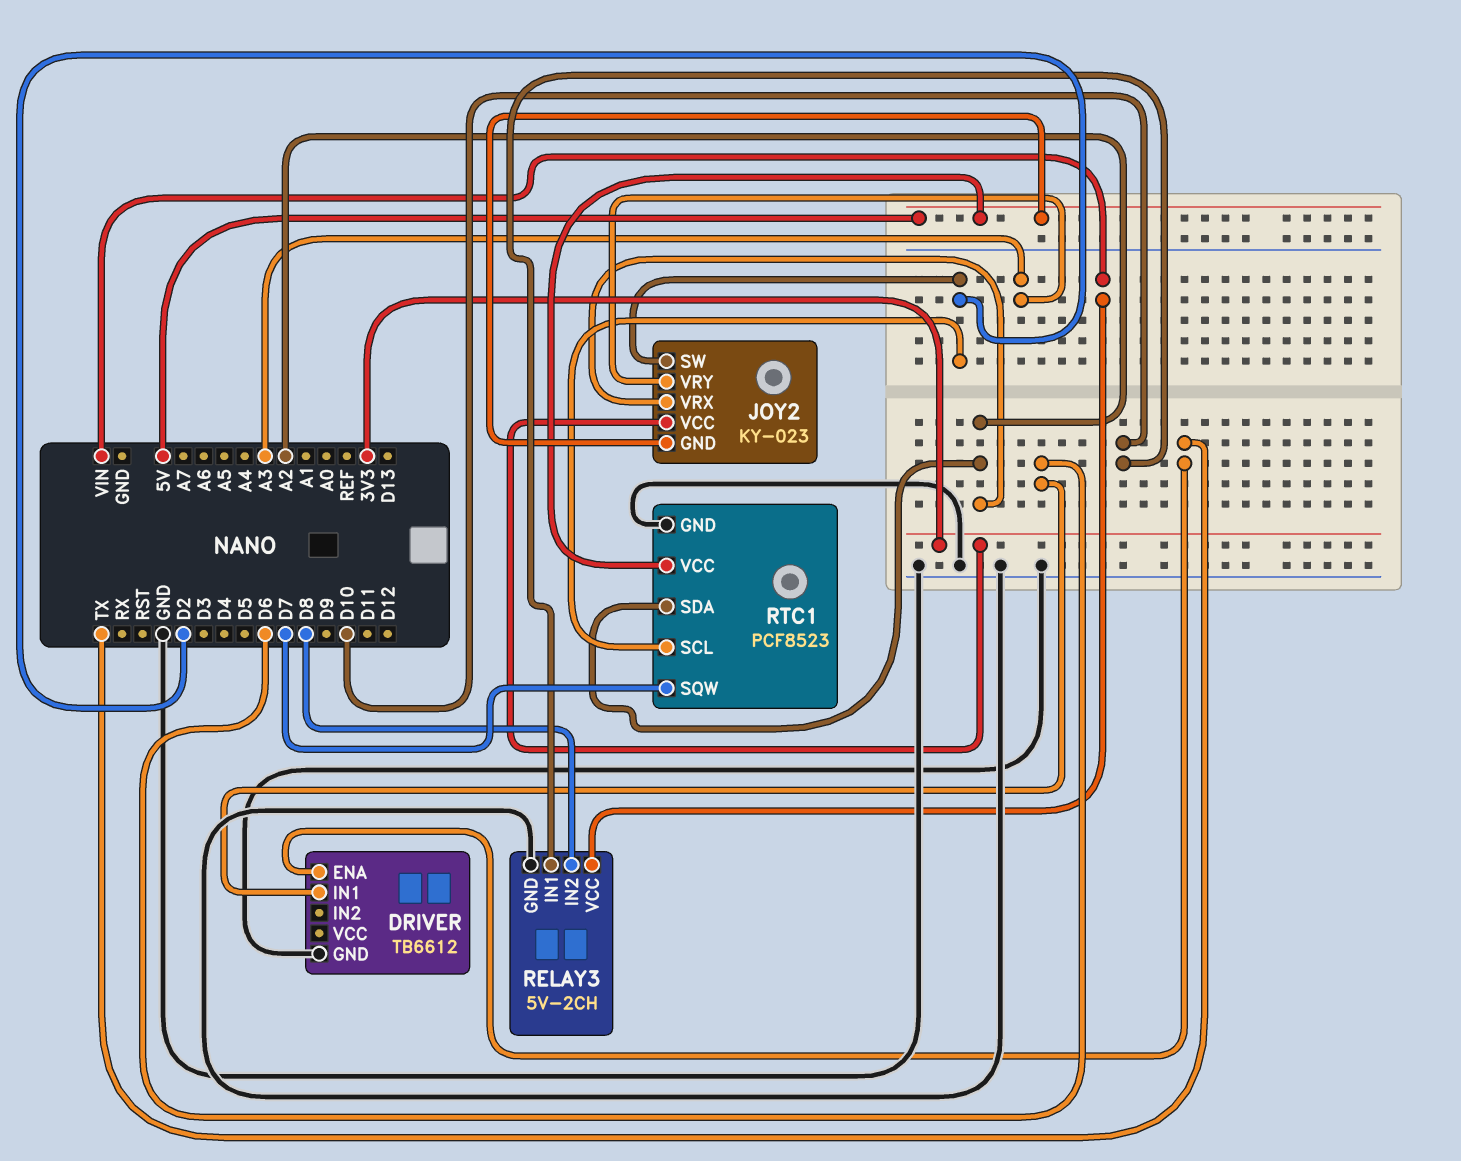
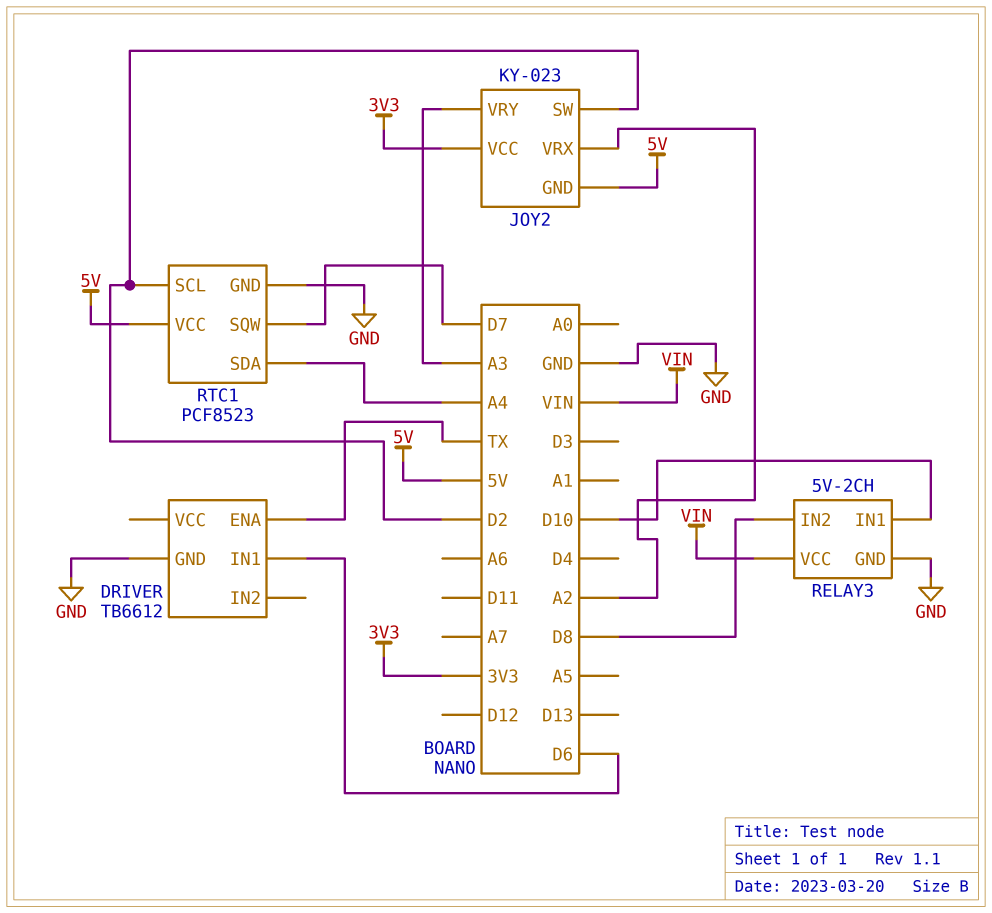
RTC1 pin SDA: A2 -> A4

